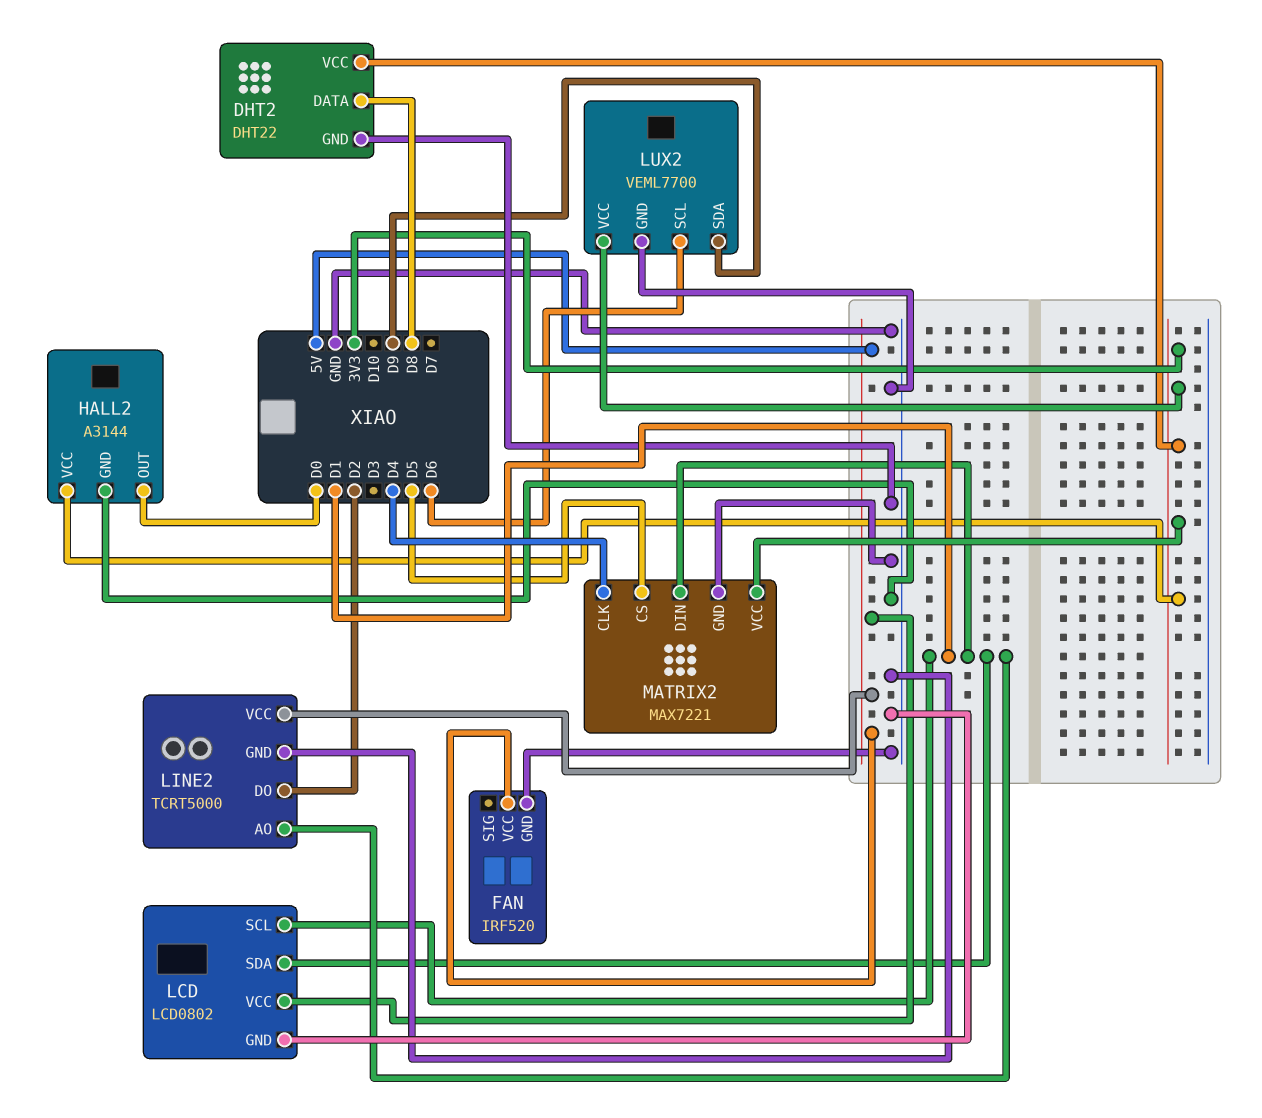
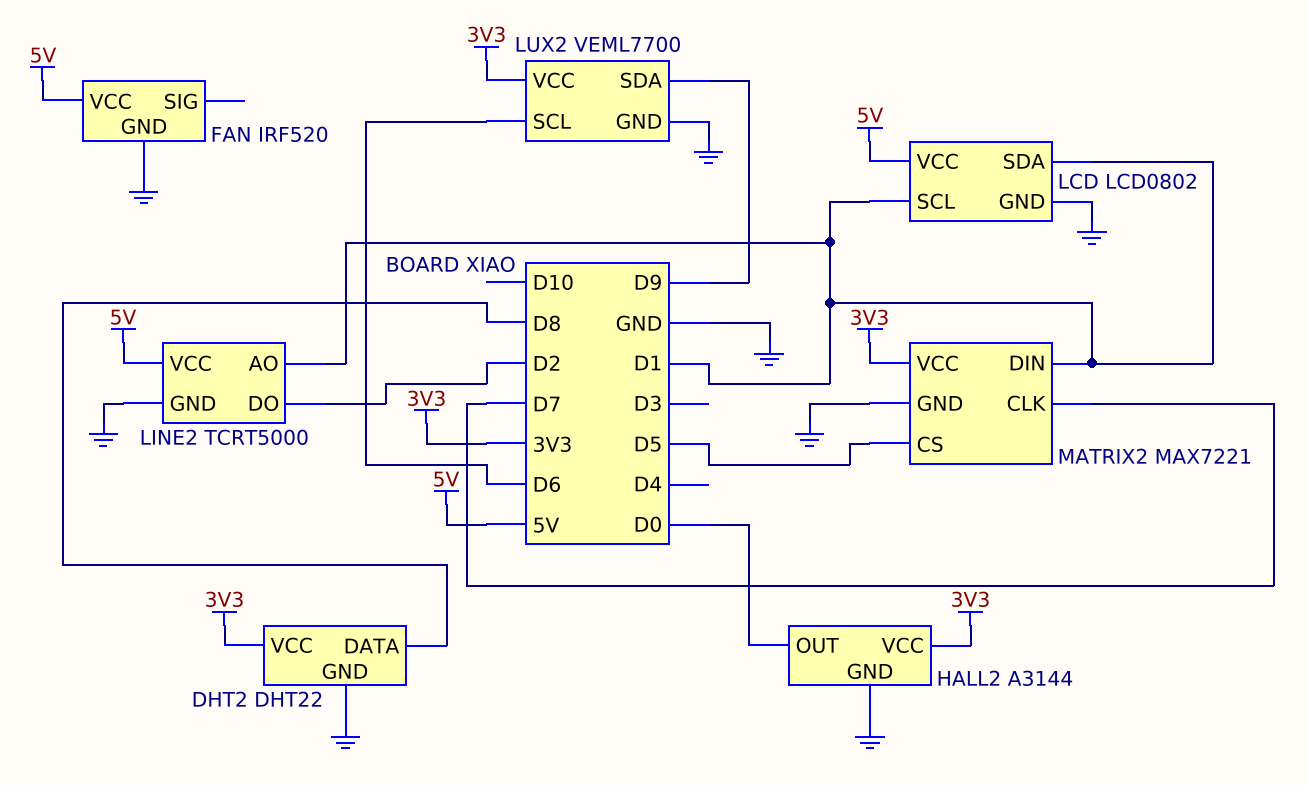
MATRIX2 pin CLK: D4 -> D7

